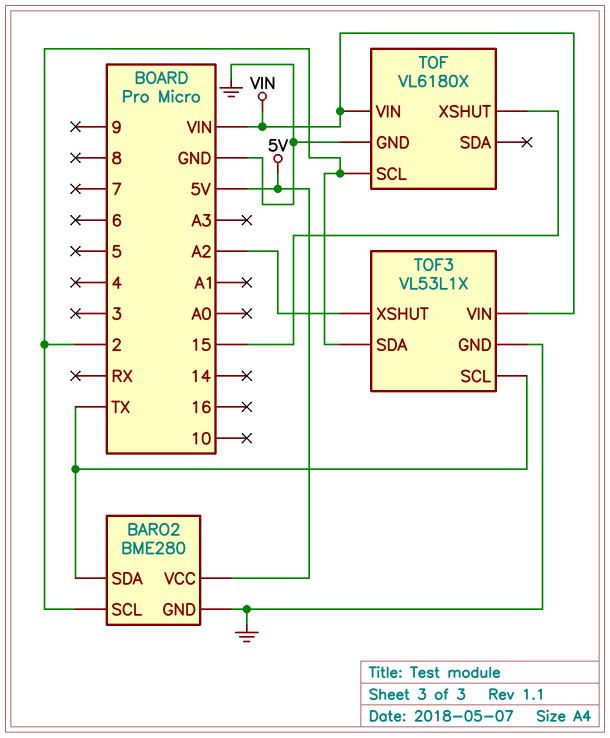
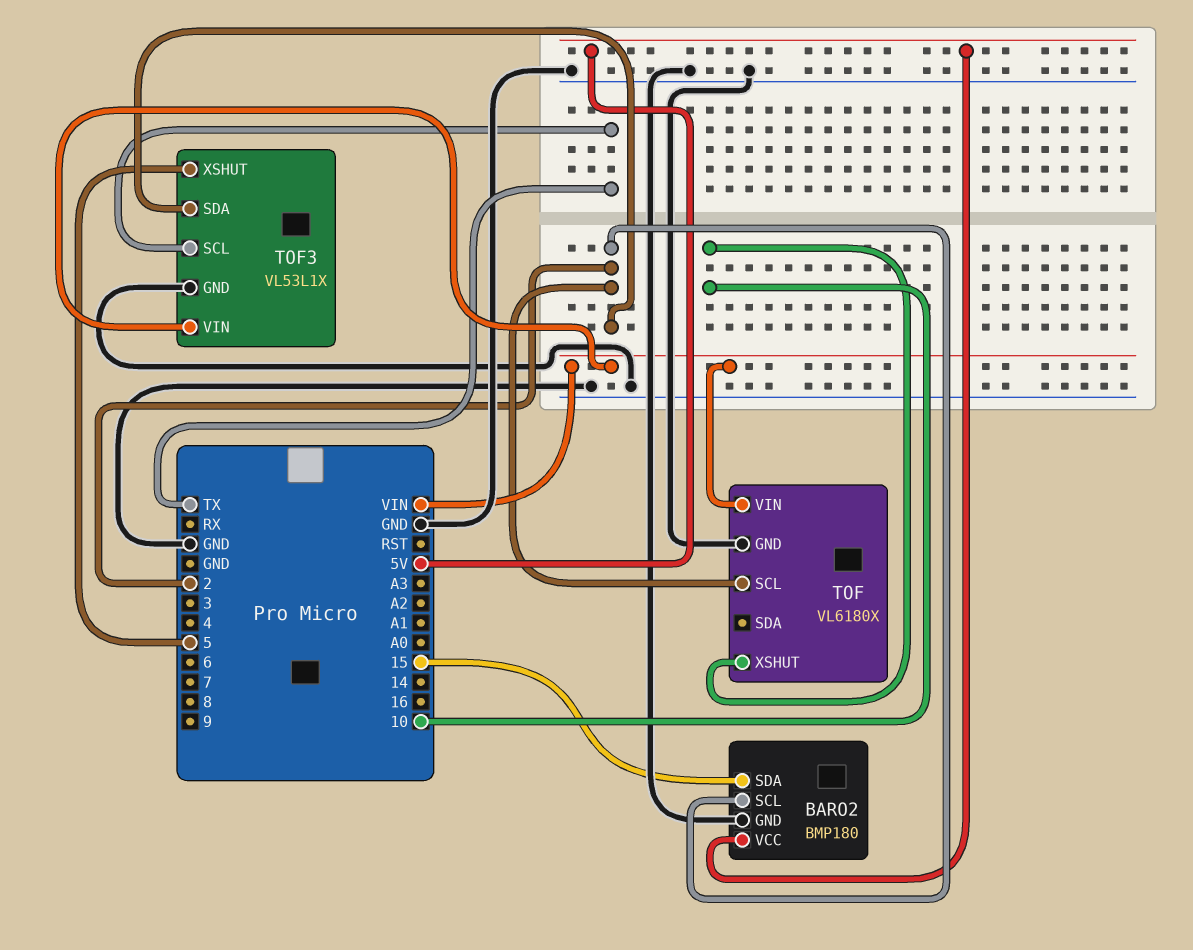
BARO2: BME280 -> BMP180
BARO2 pin SDA: TX -> 15
TOF pin XSHUT: 15 -> 10
TOF3 pin XSHUT: A2 -> 5

